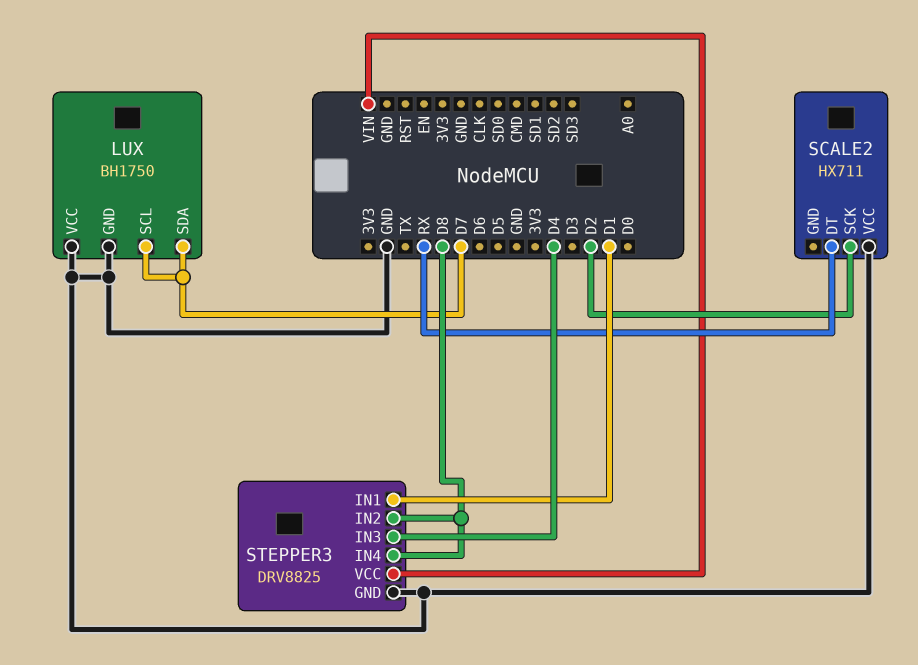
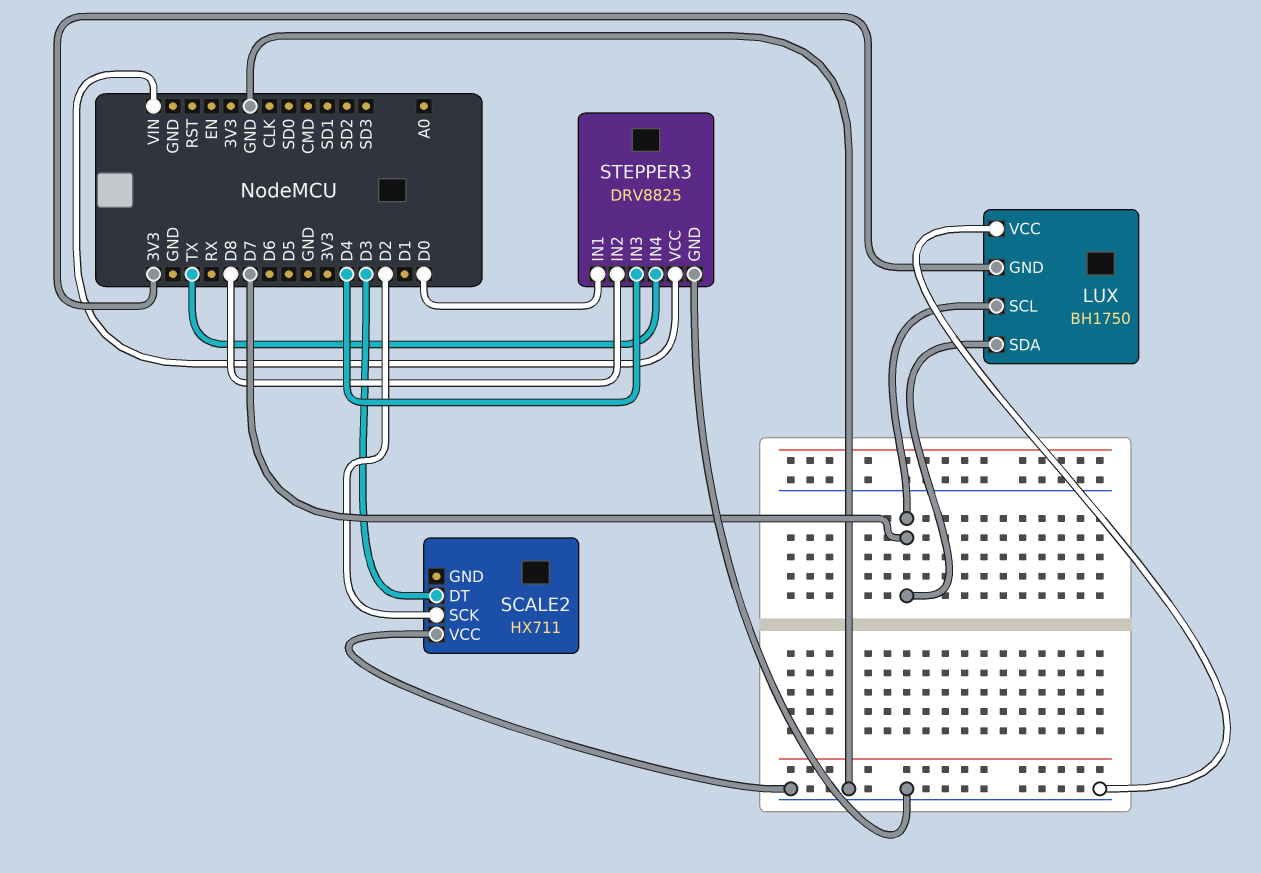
LUX pin GND: GND -> 3V3
SCALE2 pin DT: RX -> D3
STEPPER3 pin IN1: D1 -> D0
STEPPER3 pin IN4: D8 -> TX

